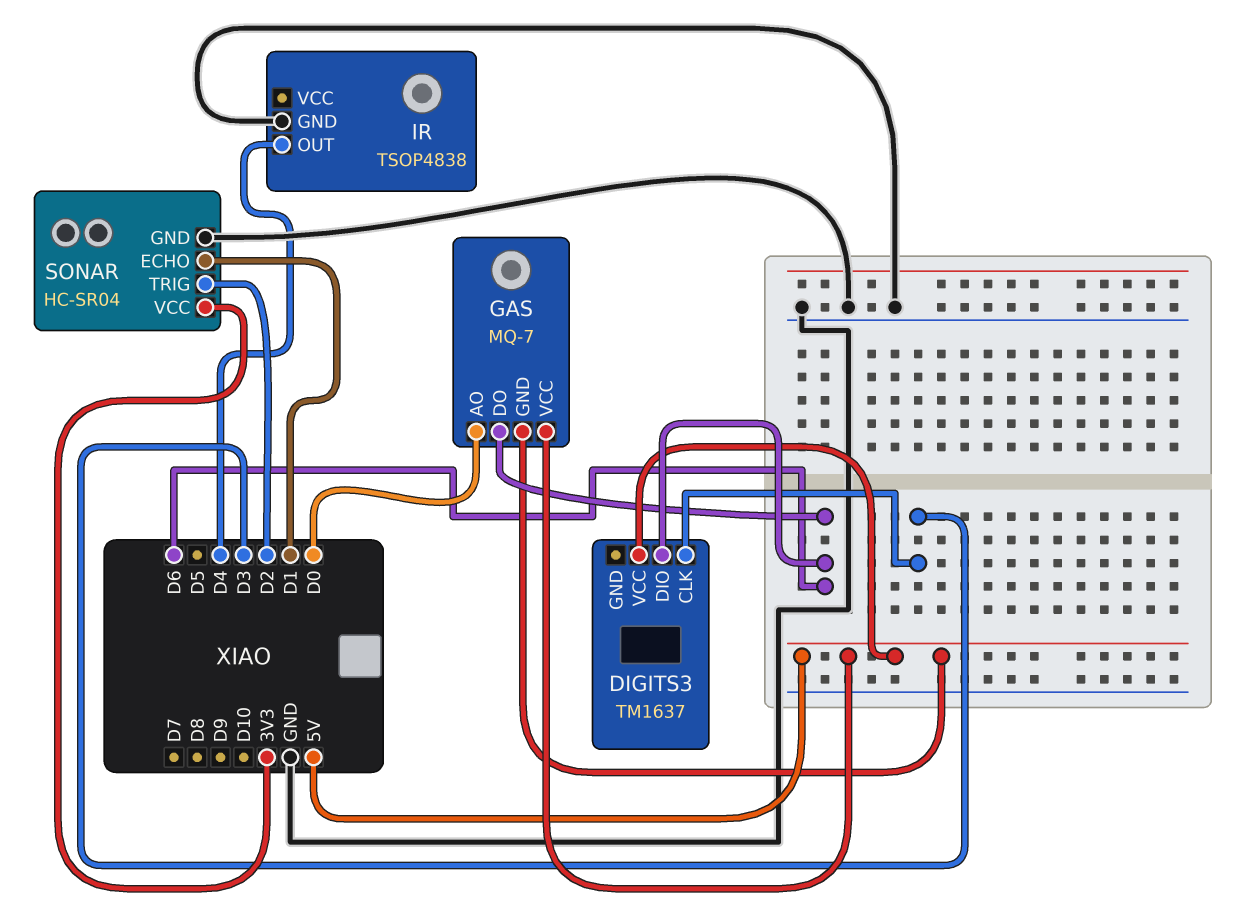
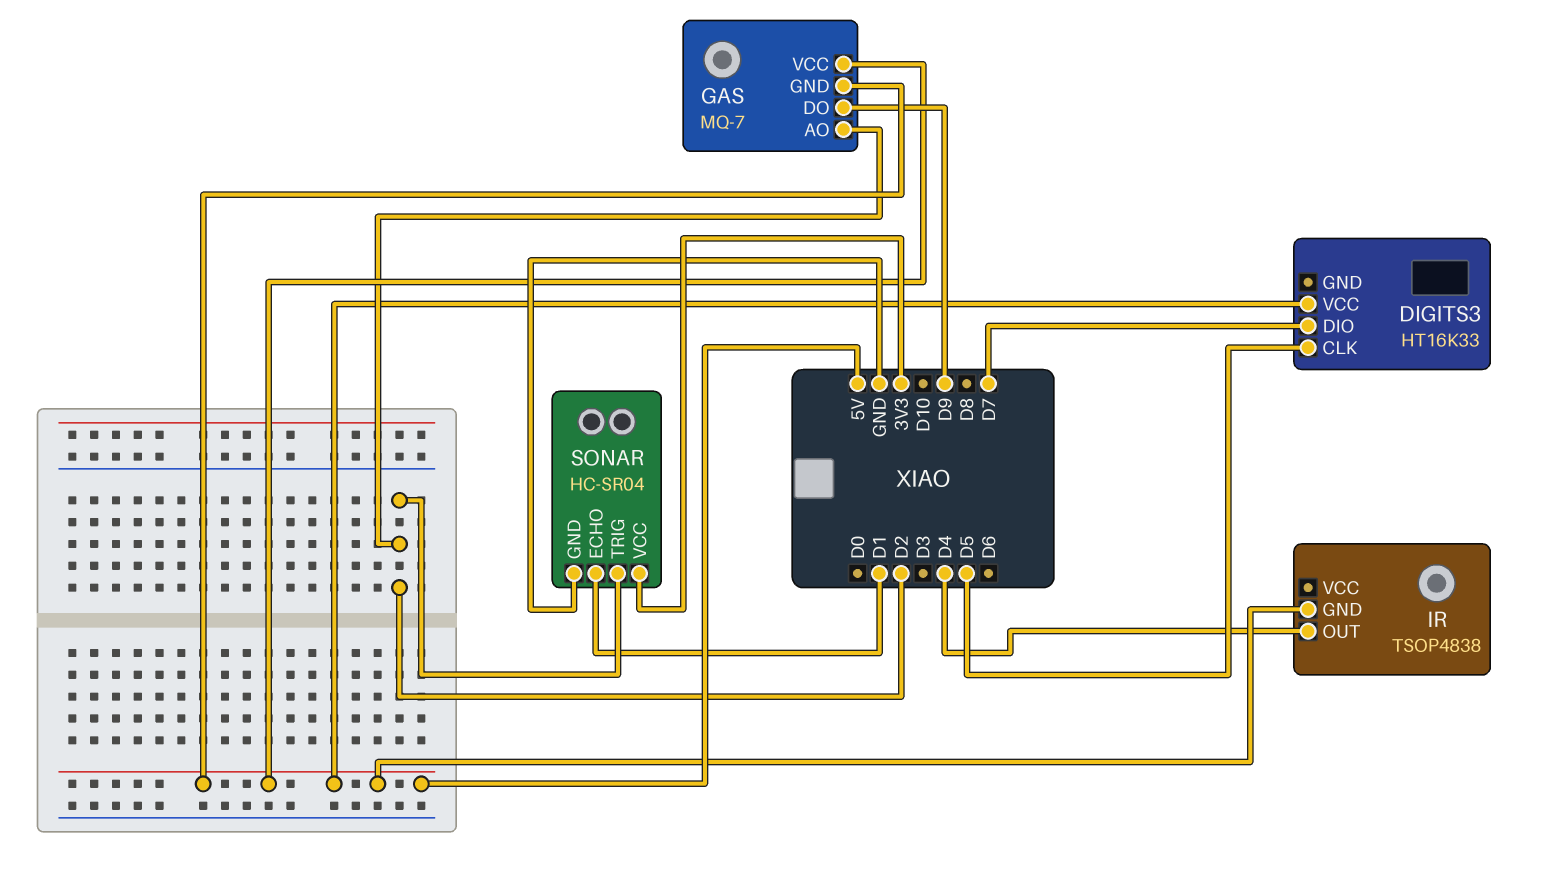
DIGITS3: TM1637 -> HT16K33
DIGITS3 pin CLK: D3 -> D5
DIGITS3 pin DIO: D6 -> D7
GAS pin AO: D0 -> D2
GAS pin DO: D6 -> D9
IR pin GND: GND -> 5V

